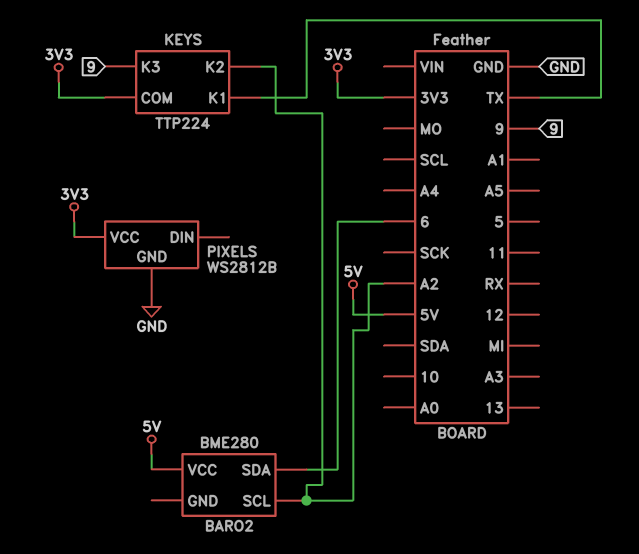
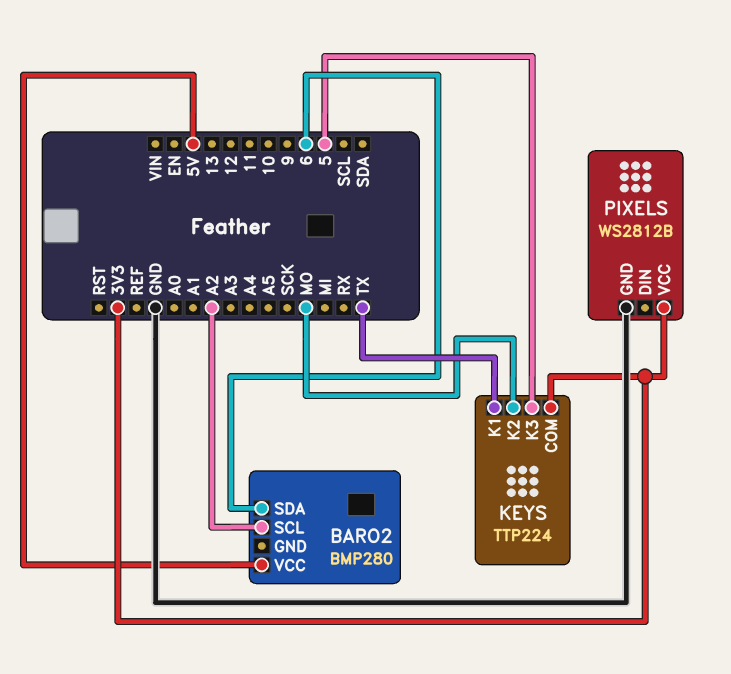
BARO2: BME280 -> BMP280
KEYS pin K2: A2 -> MO
KEYS pin K3: 9 -> 5

